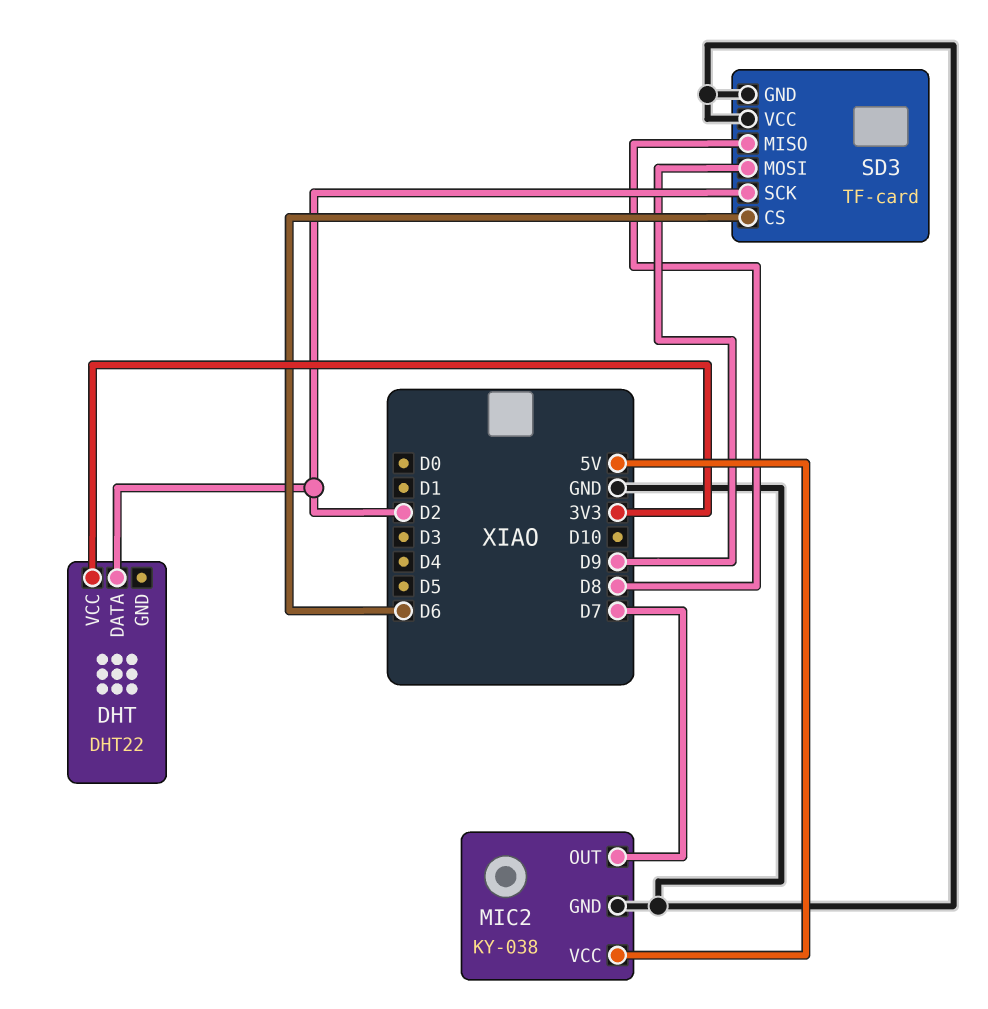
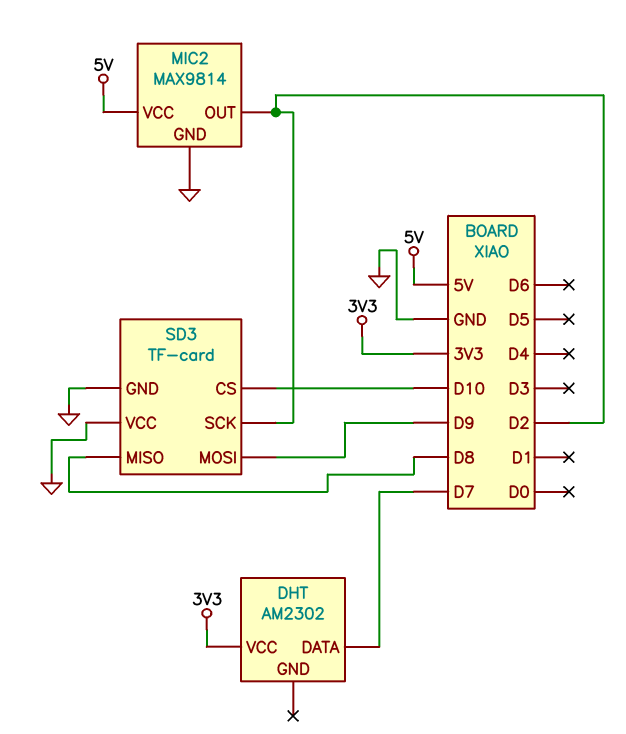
DHT: DHT22 -> AM2302
DHT pin DATA: D2 -> D7
MIC2: KY-038 -> MAX9814
MIC2 pin OUT: D7 -> D2
SD3 pin CS: D6 -> D10

